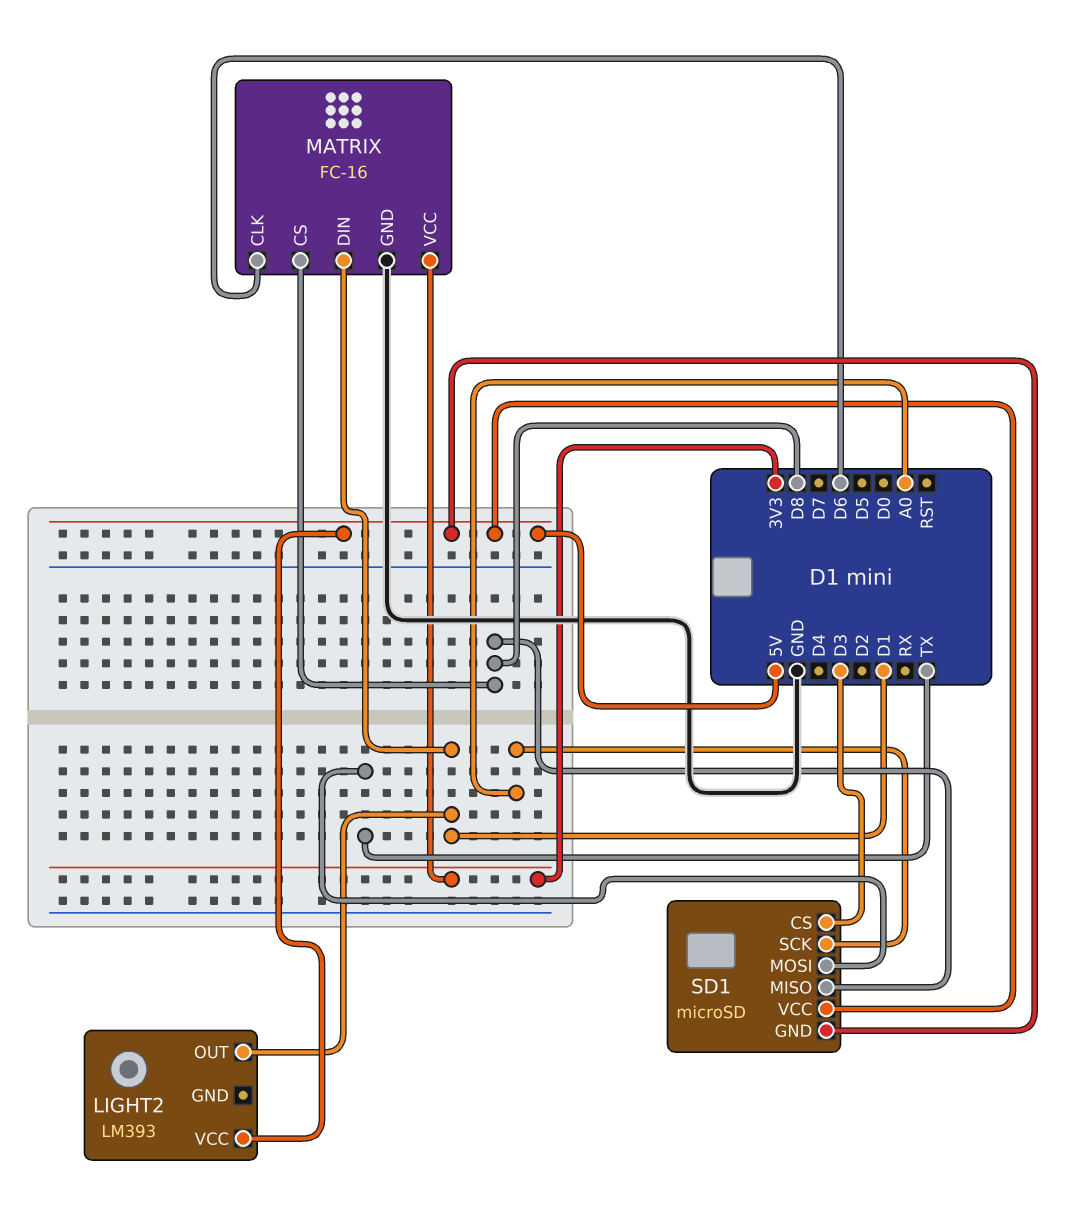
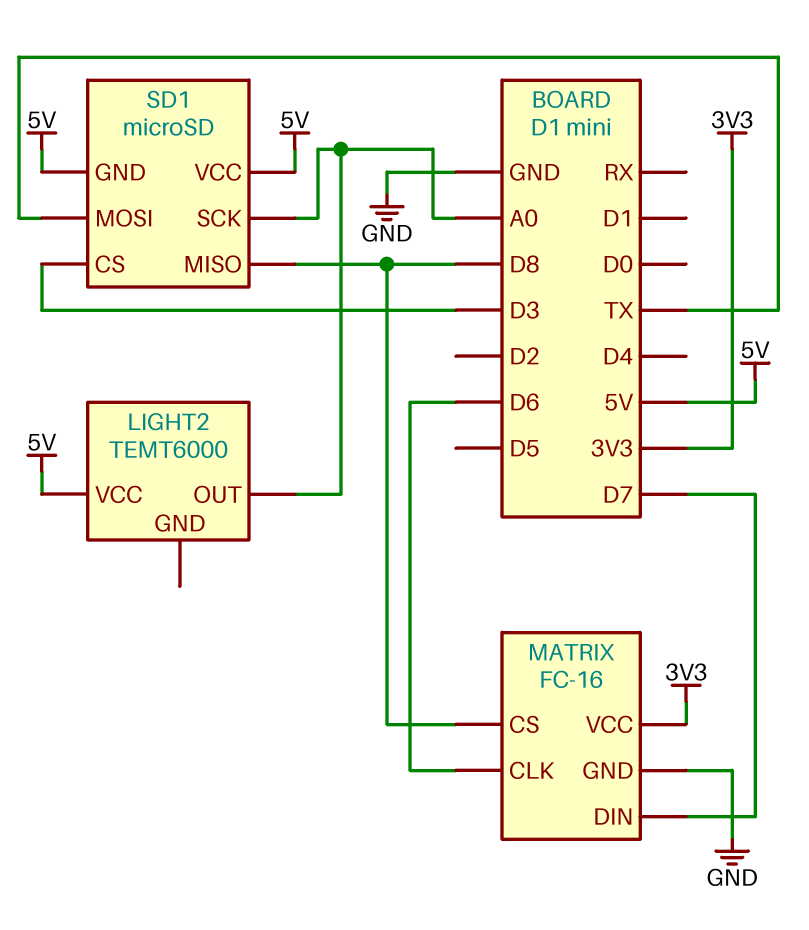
LIGHT2: LM393 -> TEMT6000
LIGHT2 pin OUT: D1 -> A0
MATRIX pin DIN: D1 -> D7

